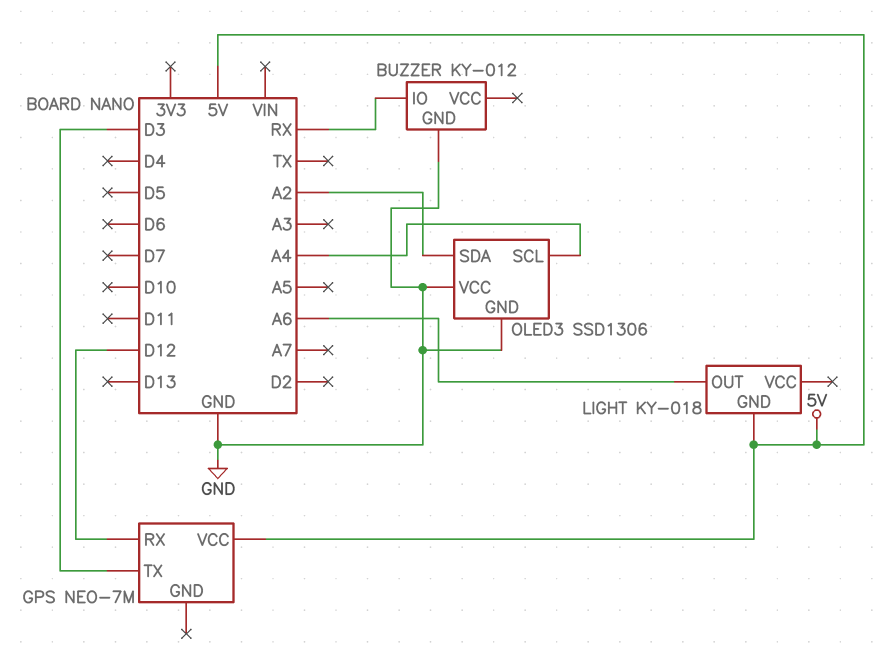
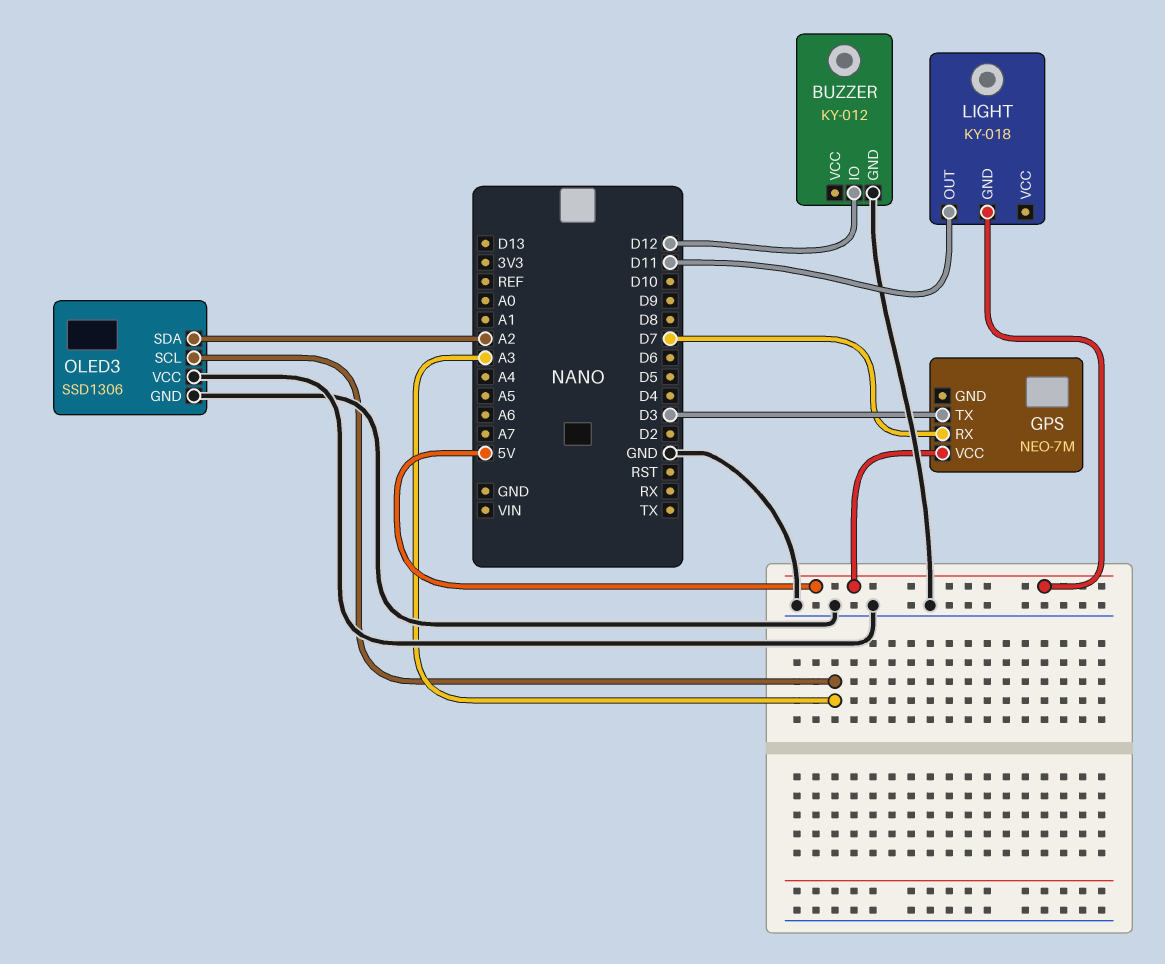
BUZZER pin IO: RX -> D12
GPS pin RX: D12 -> D7
LIGHT pin OUT: A6 -> D11
OLED3 pin SCL: A4 -> A3

